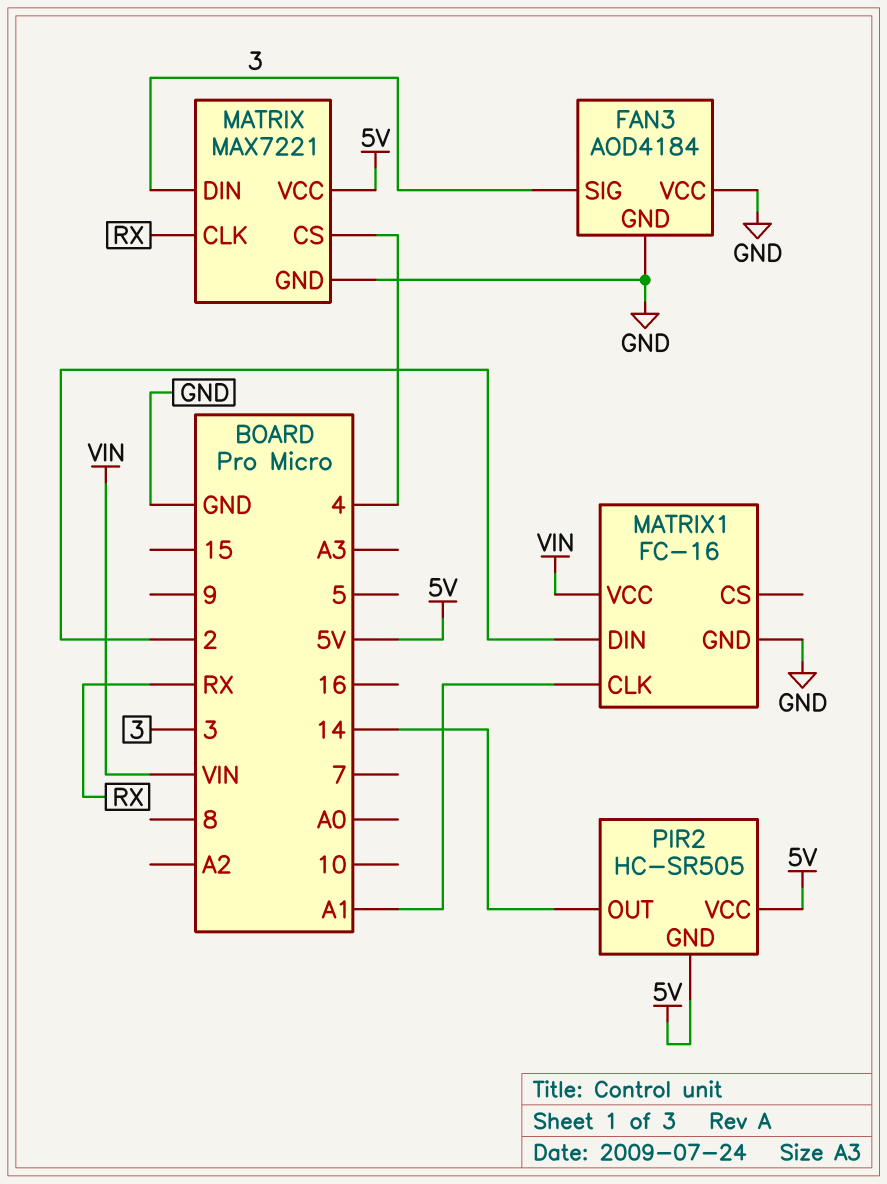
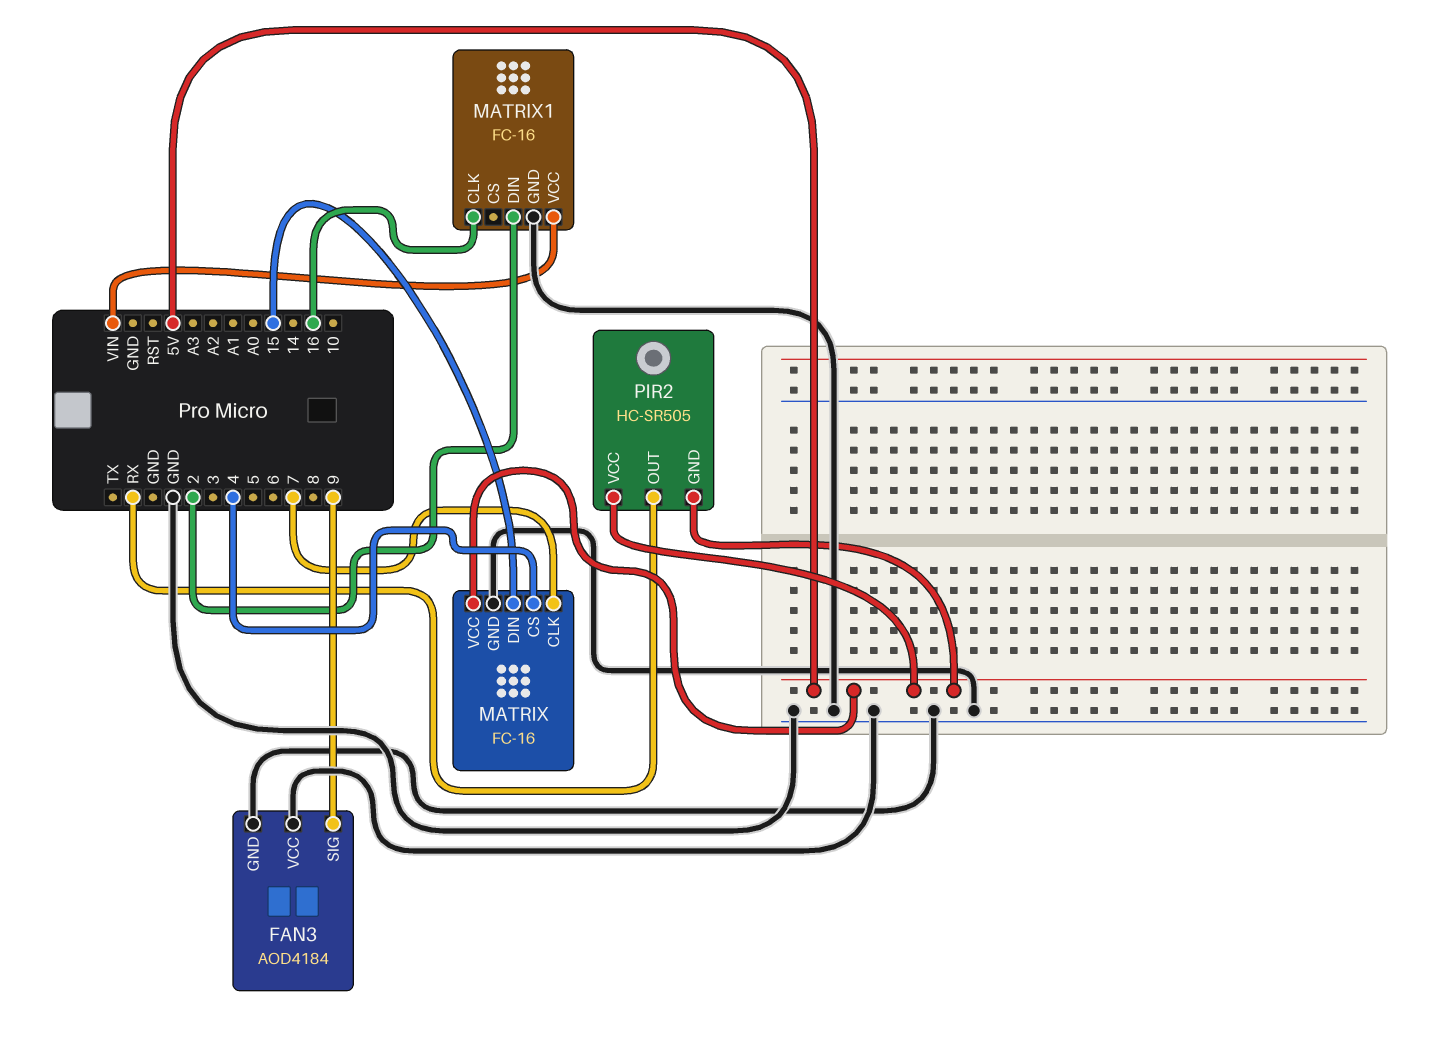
FAN3 pin SIG: 3 -> 9
MATRIX: MAX7221 -> FC-16
MATRIX pin CLK: RX -> 7
MATRIX pin DIN: 3 -> 15
MATRIX1 pin CLK: A1 -> 16
PIR2 pin OUT: 14 -> RX

